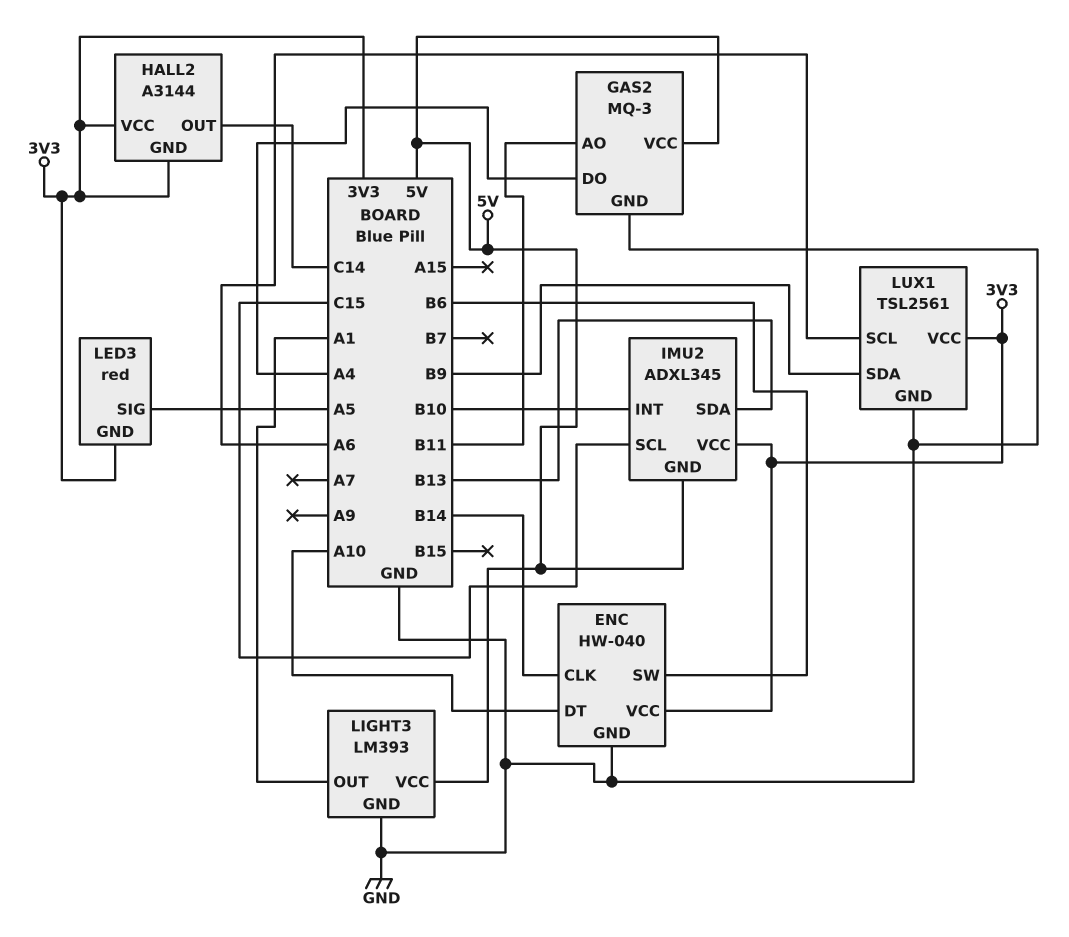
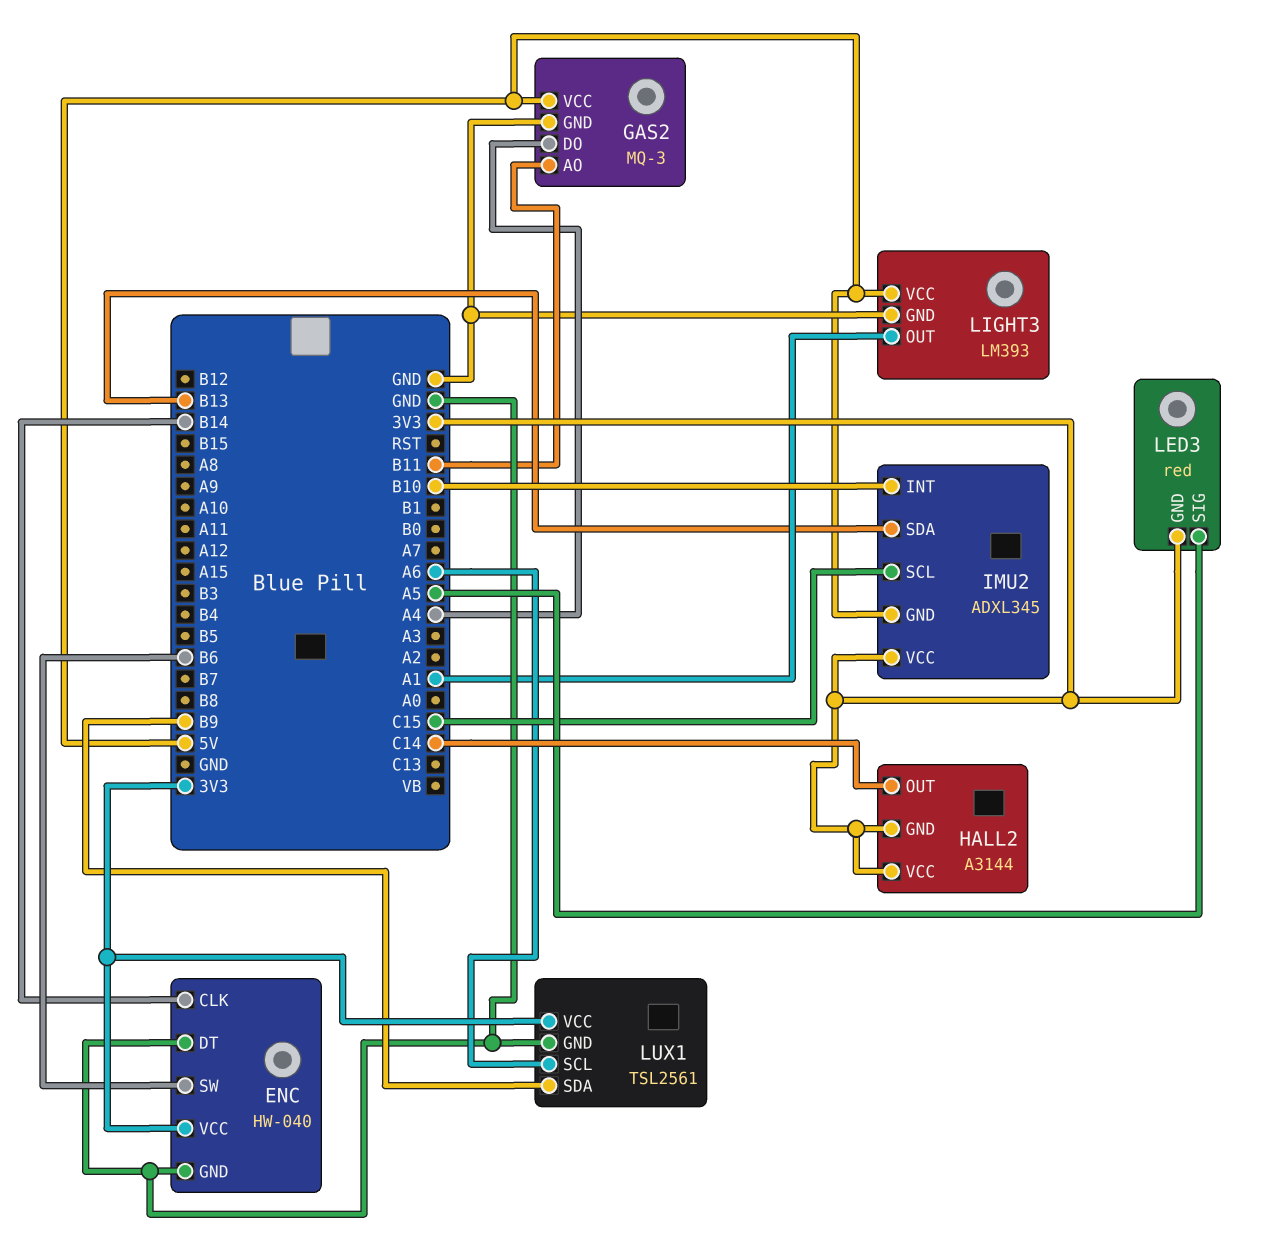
ENC pin DT: A10 -> GND

